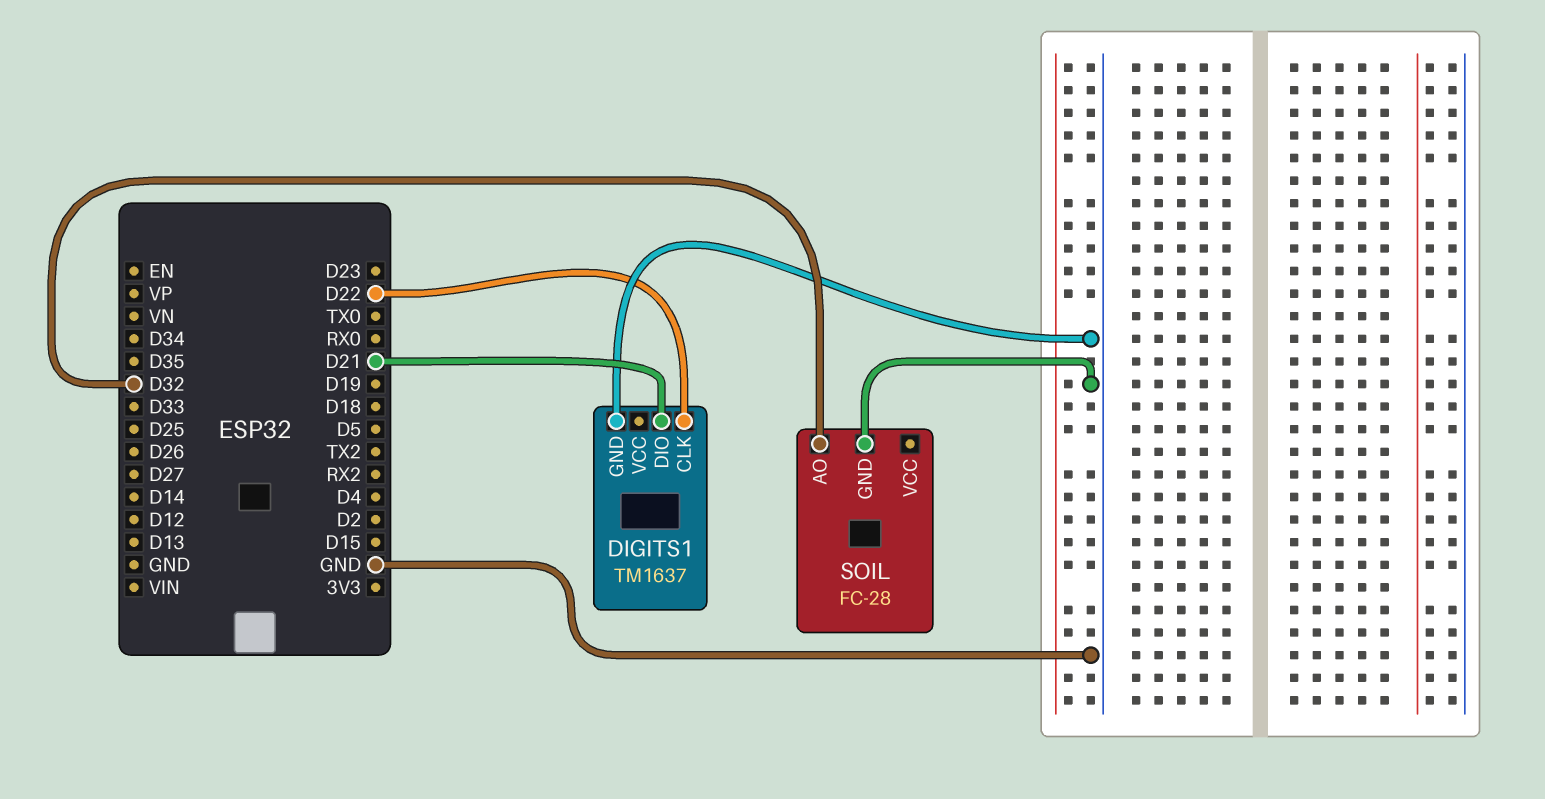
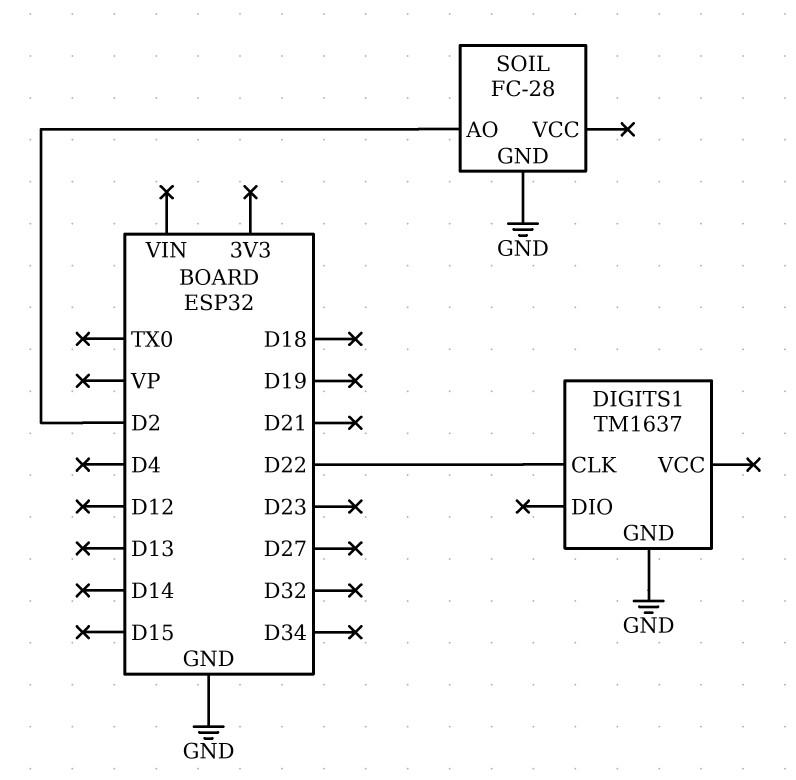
DIGITS1 pin DIO: D21 -> none
SOIL pin AO: D32 -> D2

